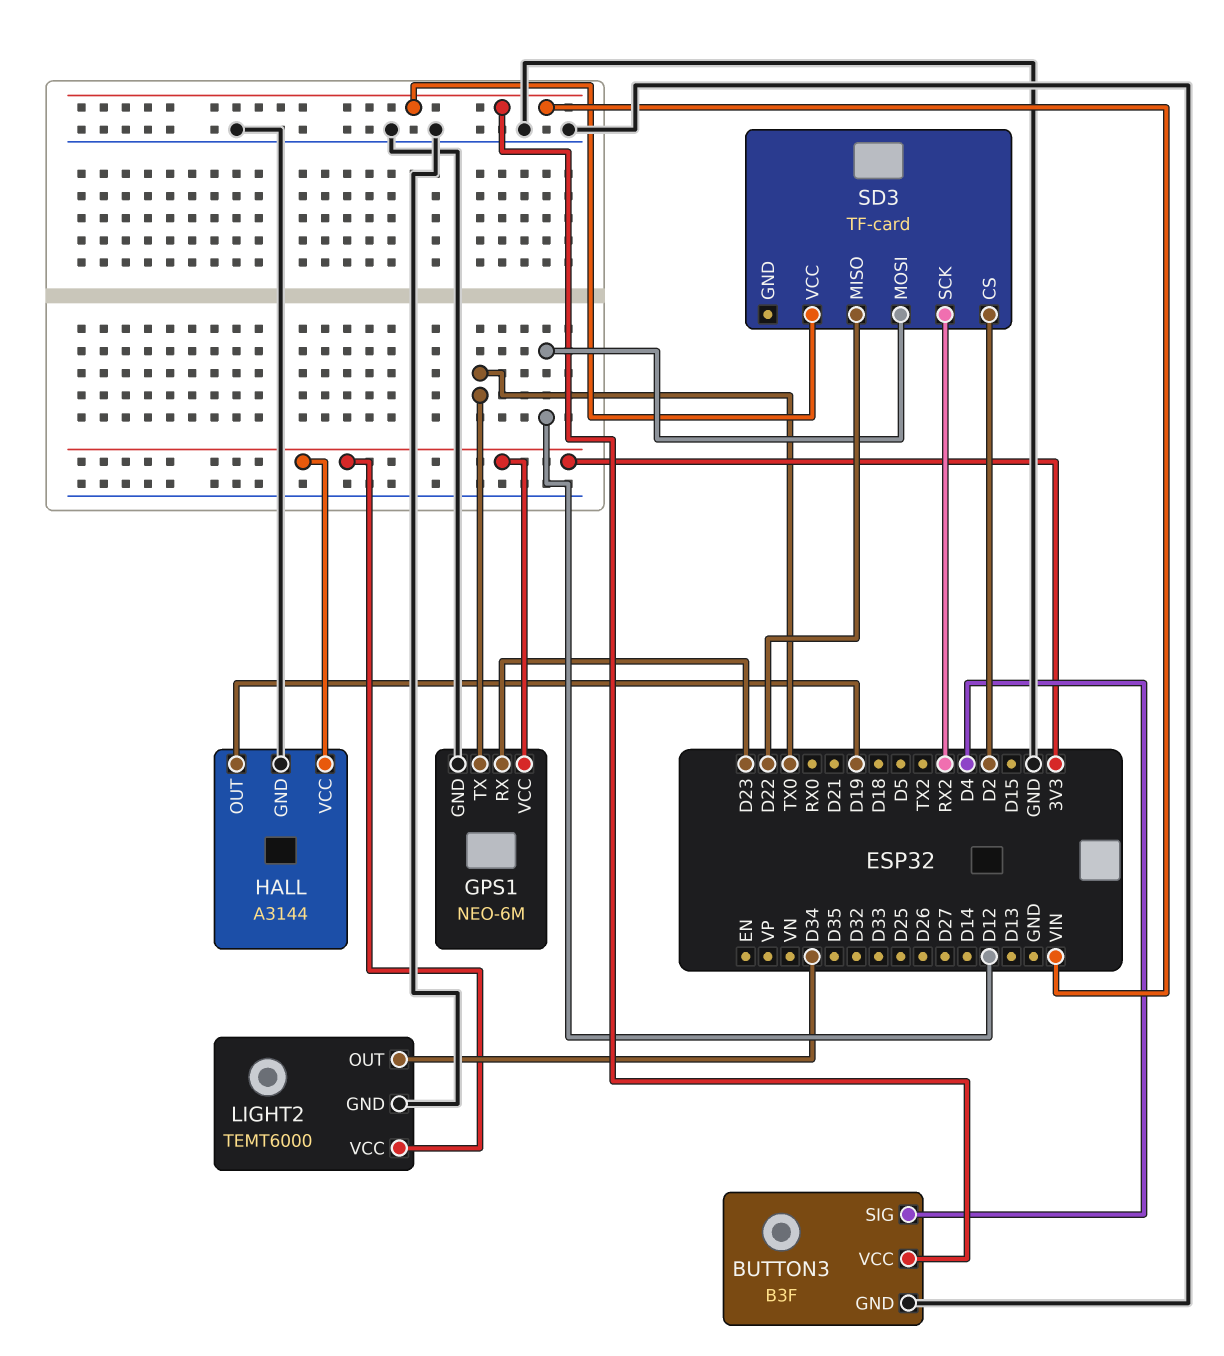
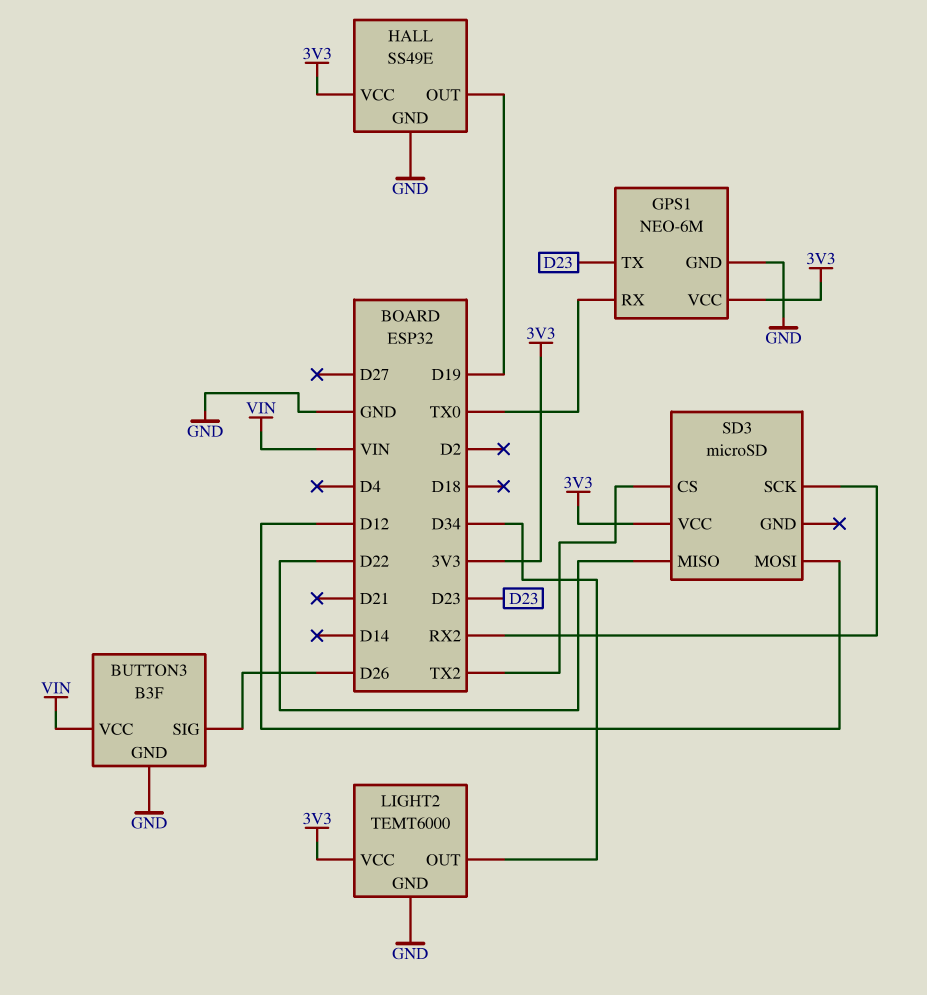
BUTTON3 pin SIG: D4 -> D26
GPS1 pin RX: D23 -> TX0
GPS1 pin TX: TX0 -> D23
HALL: A3144 -> SS49E
SD3: TF-card -> microSD
SD3 pin CS: D2 -> TX2
SD3 pin VCC: VIN -> 3V3

